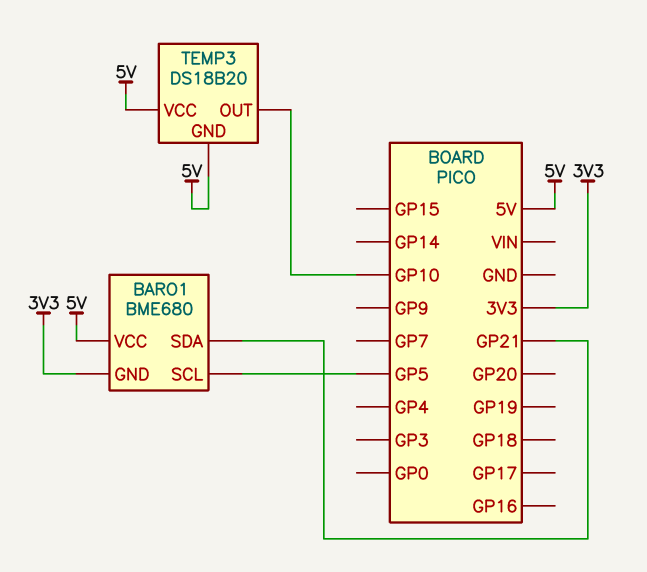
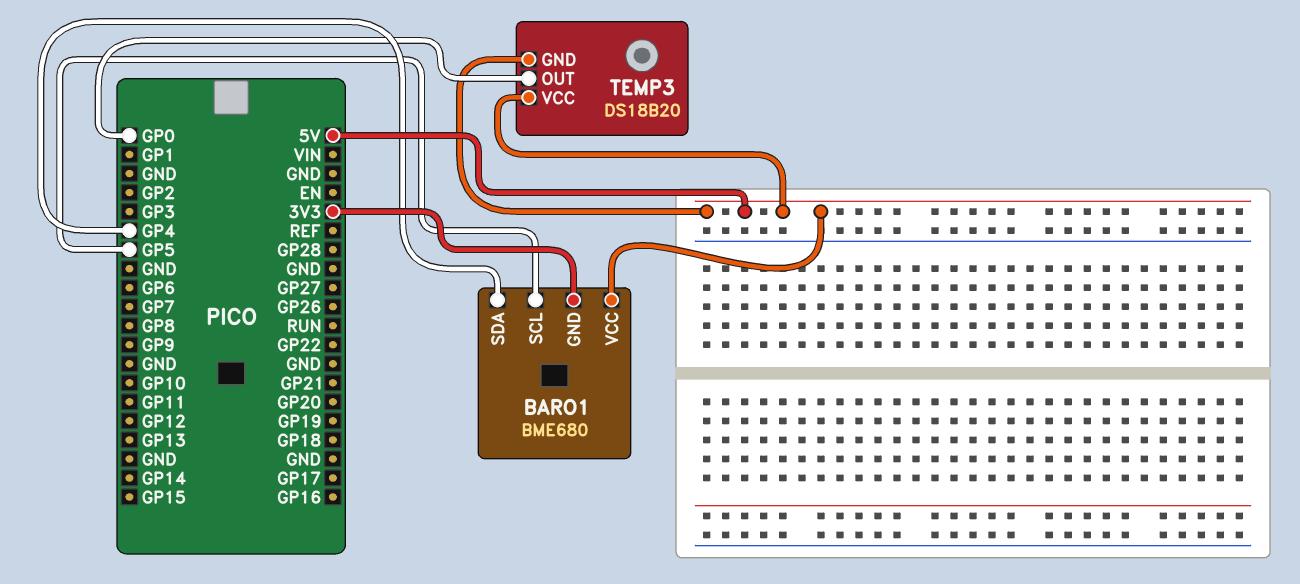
BARO1 pin SDA: GP21 -> GP4
TEMP3 pin OUT: GP10 -> GP0

